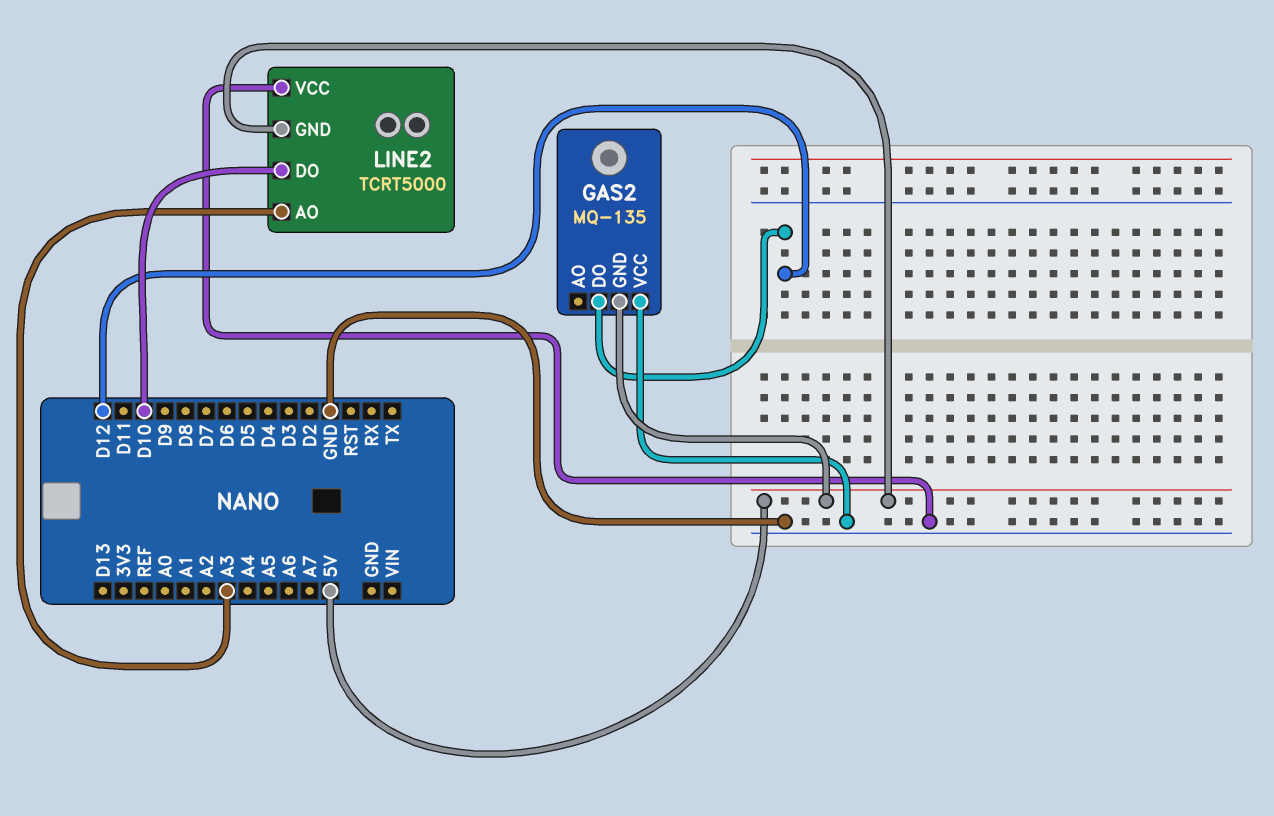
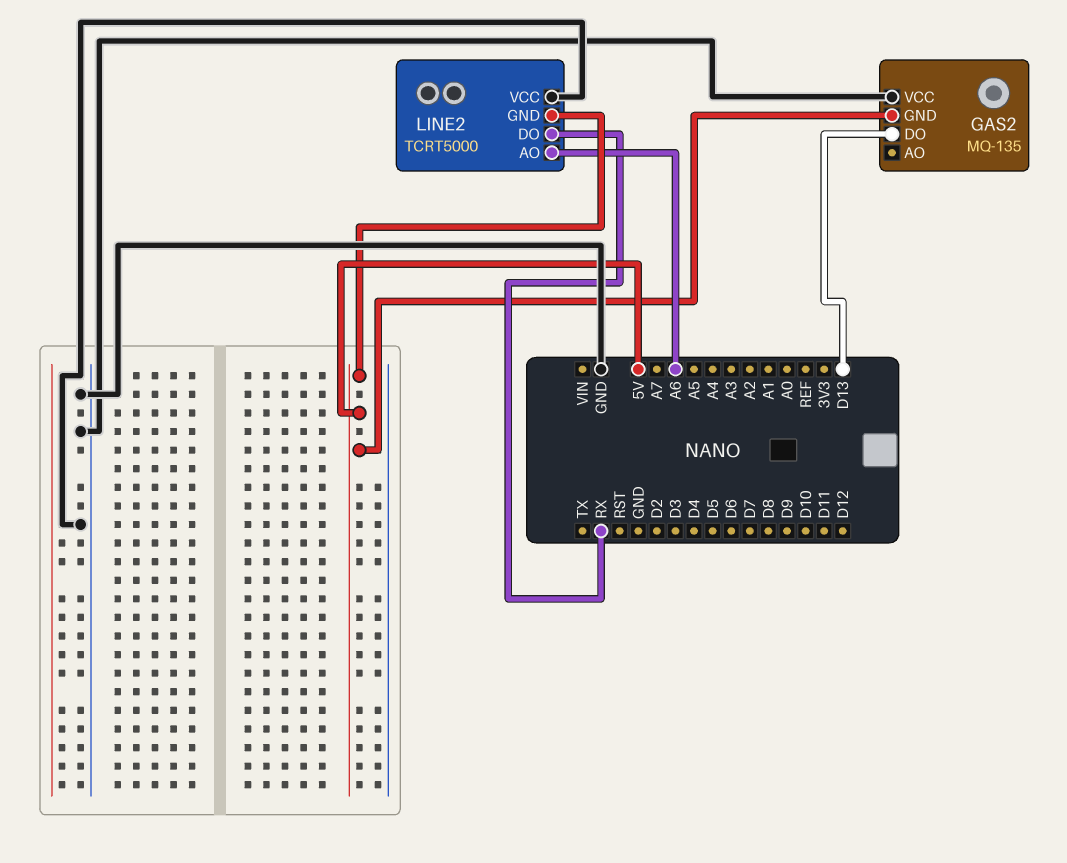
GAS2 pin DO: D12 -> D13
LINE2 pin AO: A3 -> A6
LINE2 pin DO: D10 -> RX

